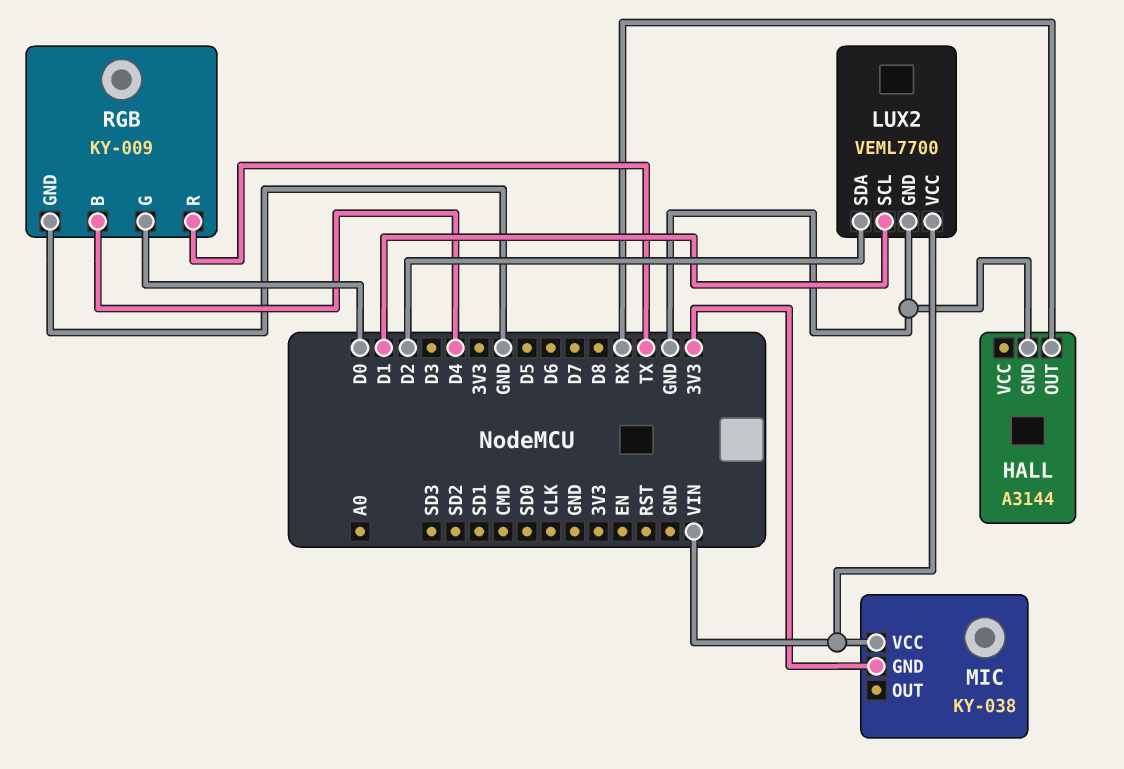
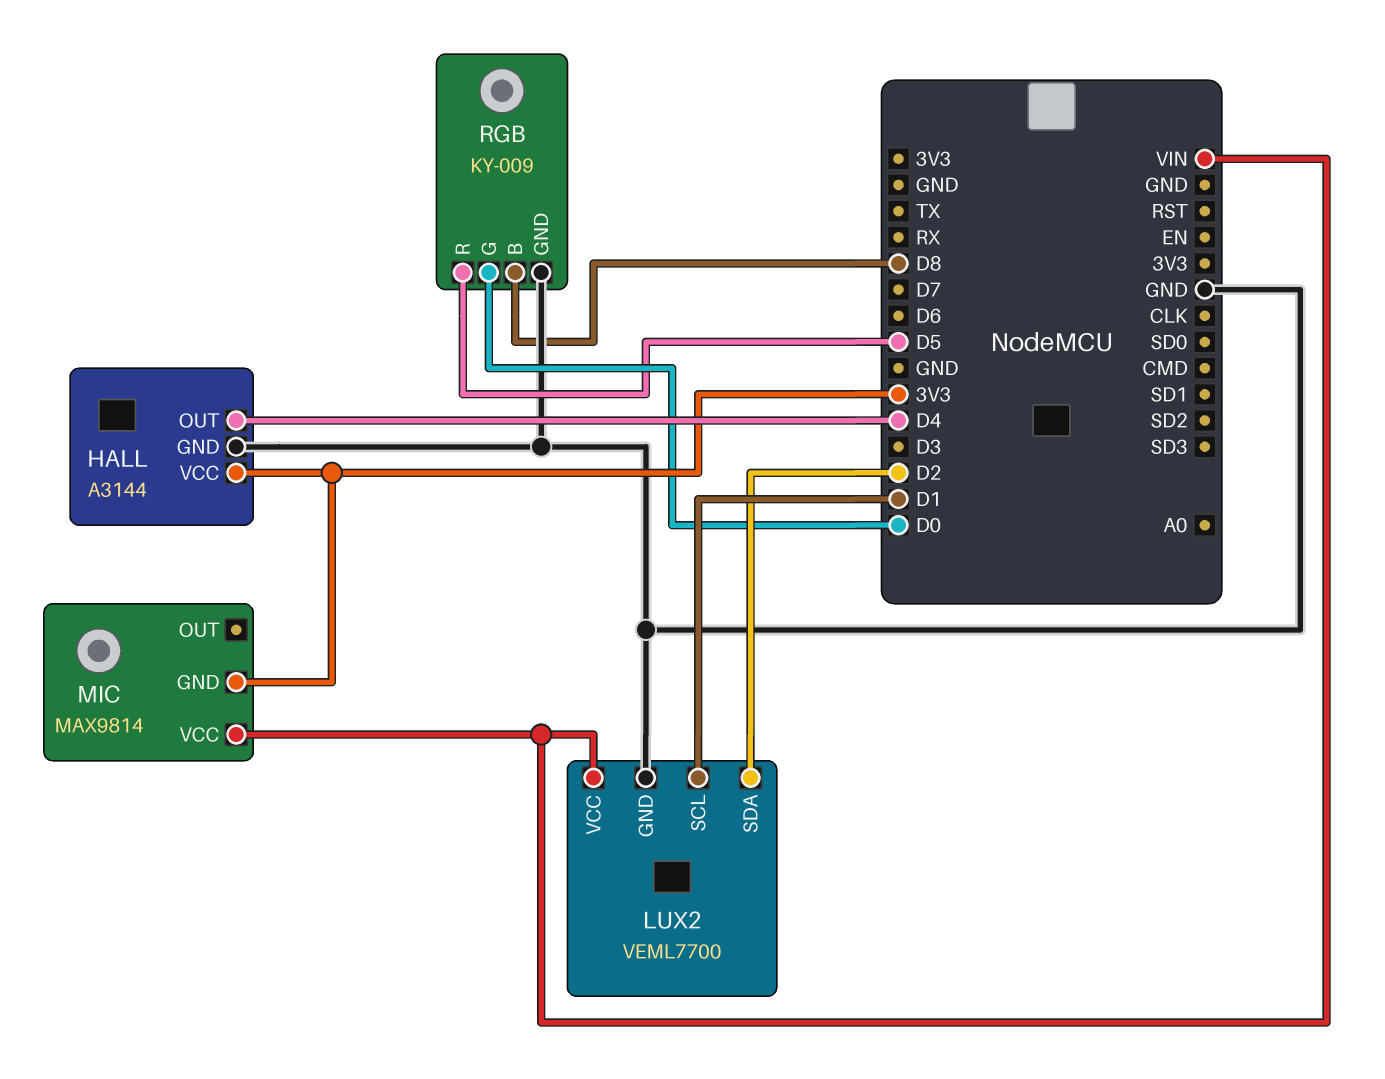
HALL pin OUT: RX -> D4
HALL pin VCC: none -> 3V3
MIC: KY-038 -> MAX9814
RGB pin B: D4 -> D8
RGB pin R: TX -> D5

